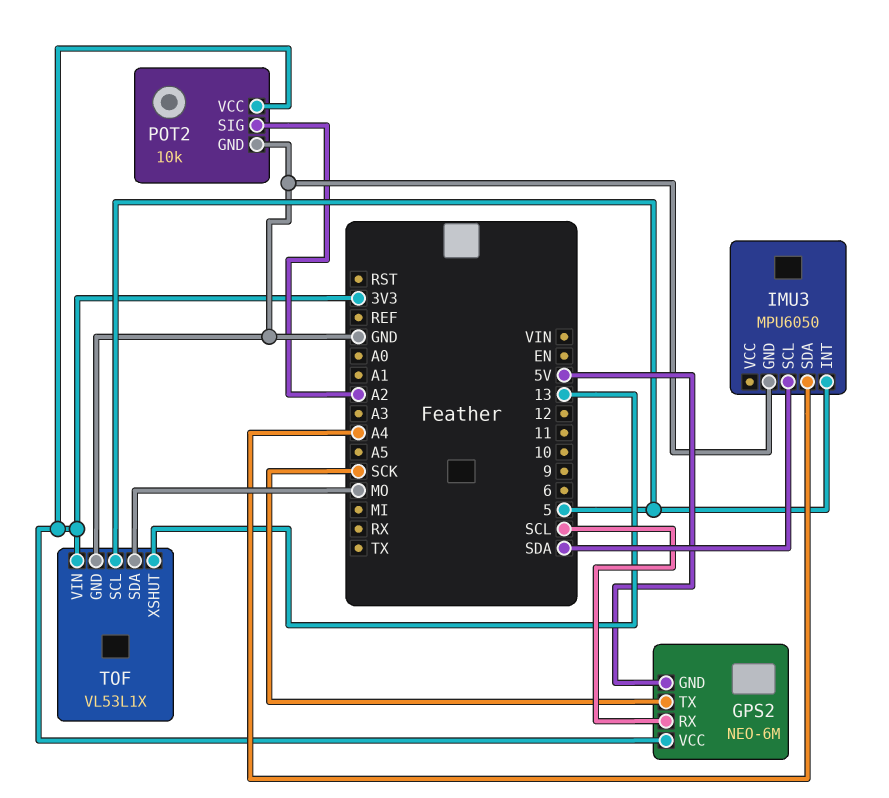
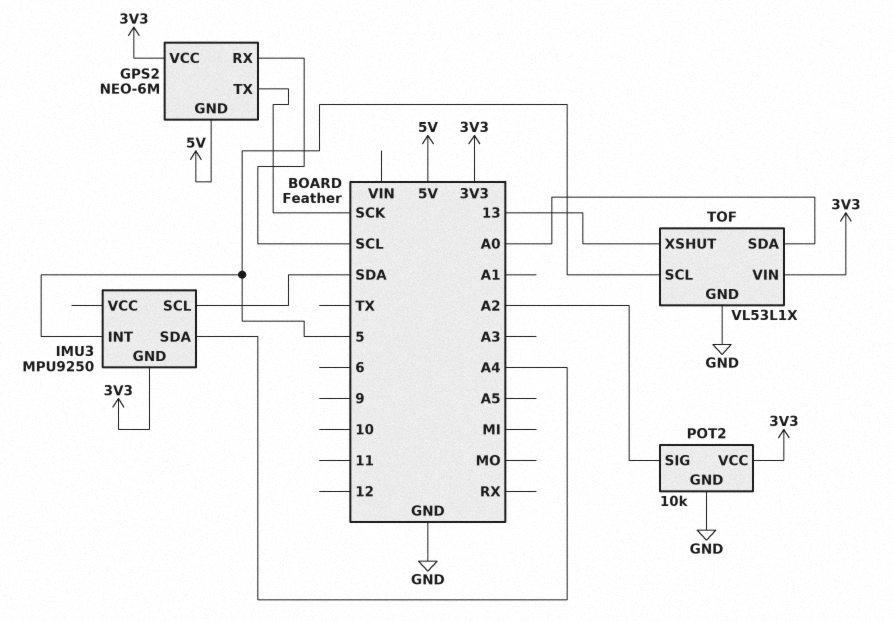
IMU3: MPU6050 -> MPU9250
IMU3 pin GND: GND -> 3V3
TOF pin SDA: MO -> A0

